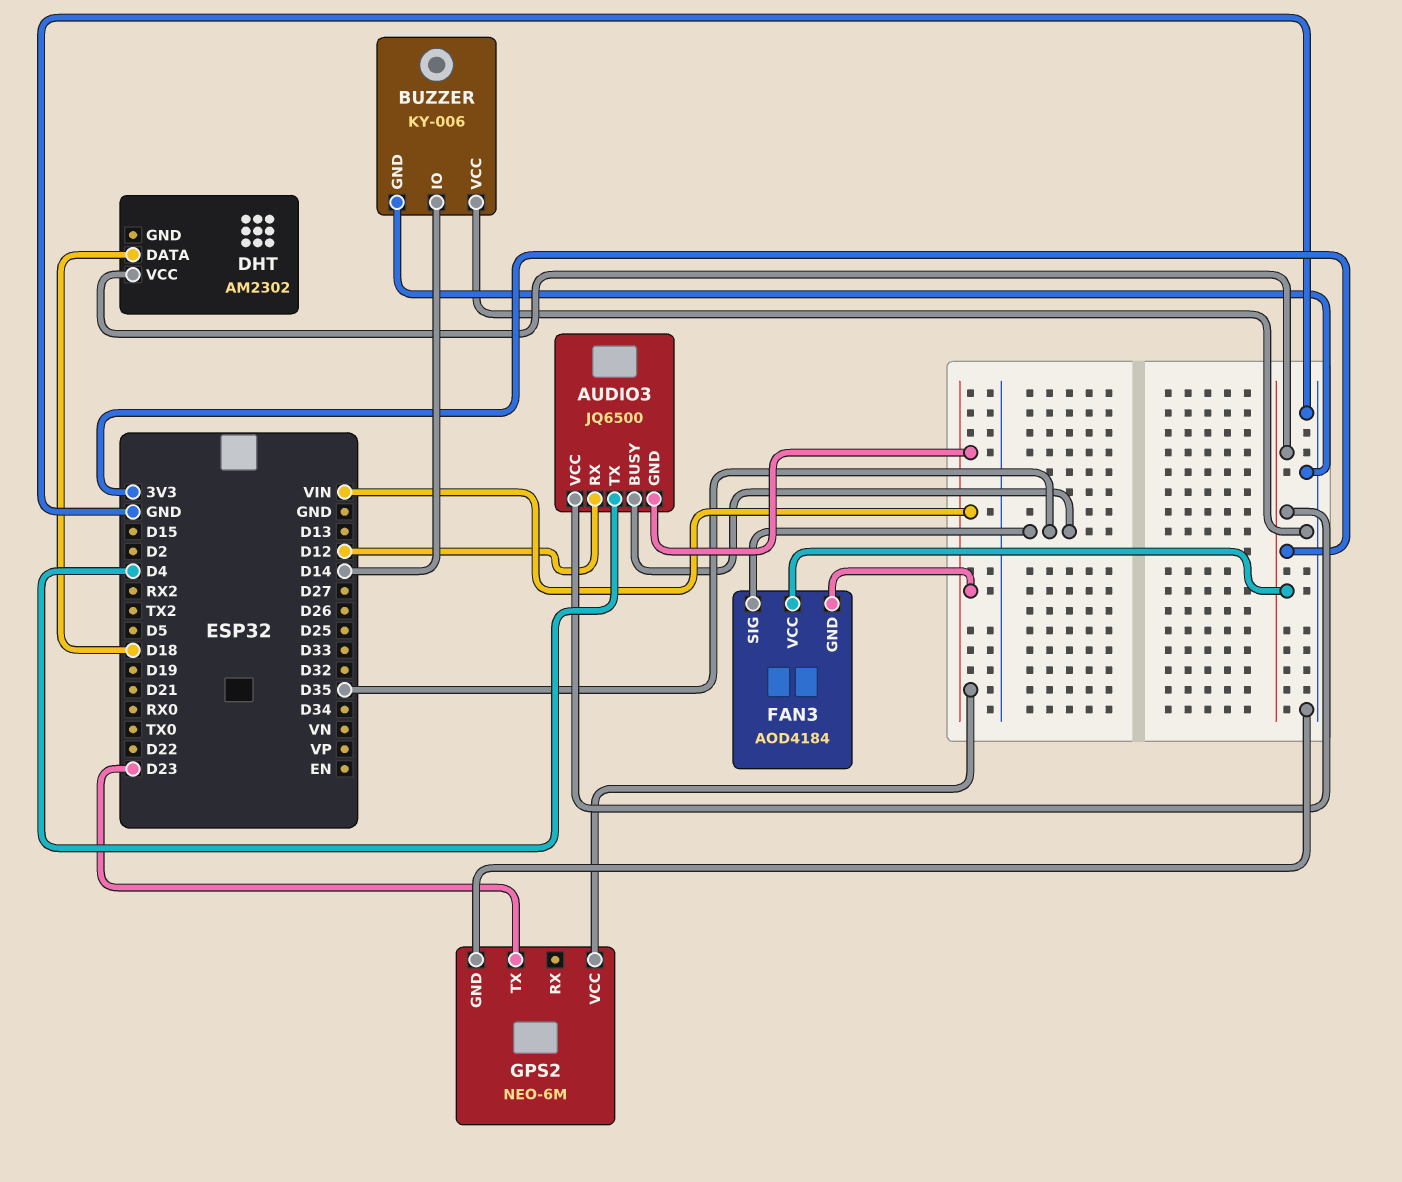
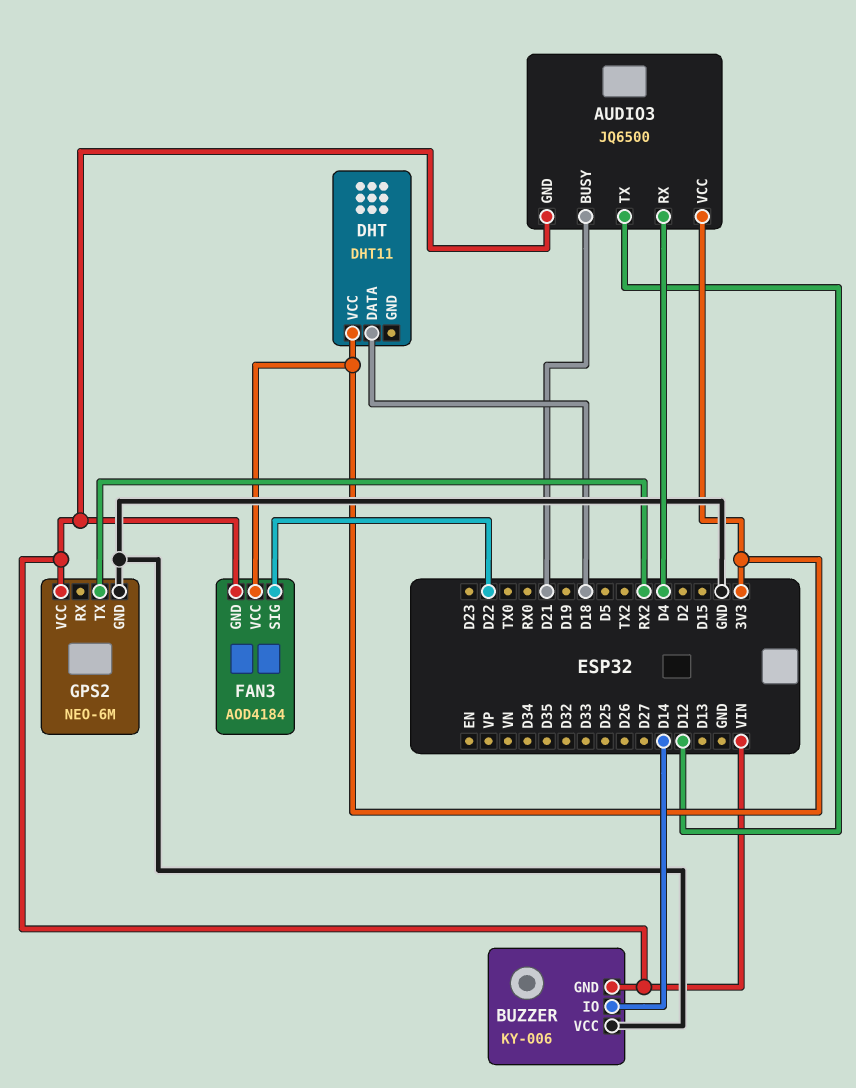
AUDIO3 pin BUSY: D35 -> D21
AUDIO3 pin RX: D12 -> D4
AUDIO3 pin TX: D4 -> D12
BUZZER pin GND: GND -> VIN
DHT: AM2302 -> DHT11
FAN3 pin SIG: D35 -> D22
GPS2 pin TX: D23 -> RX2

